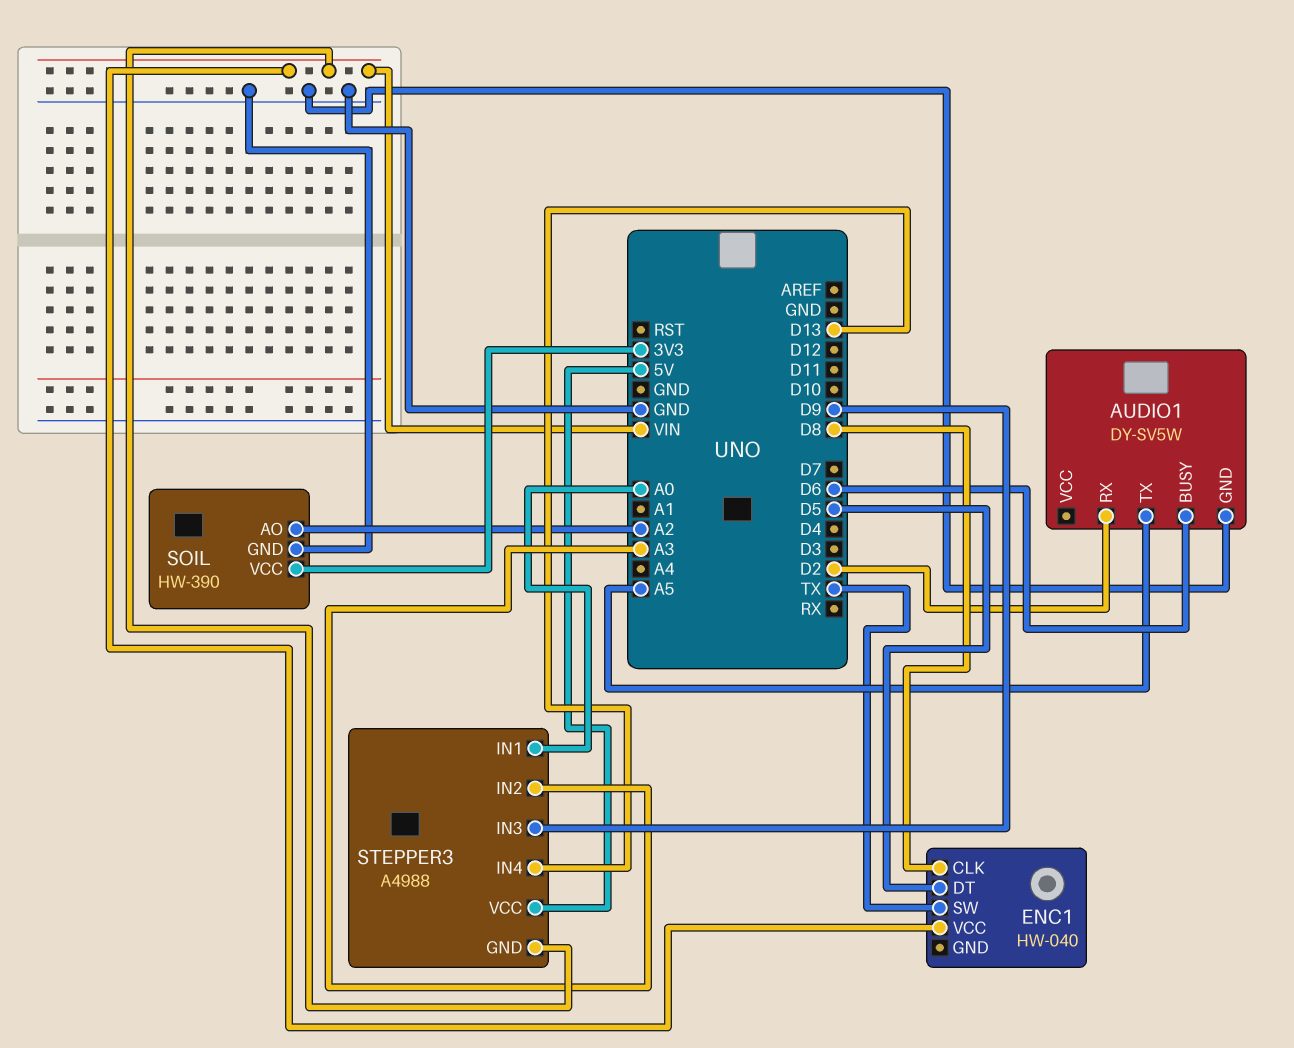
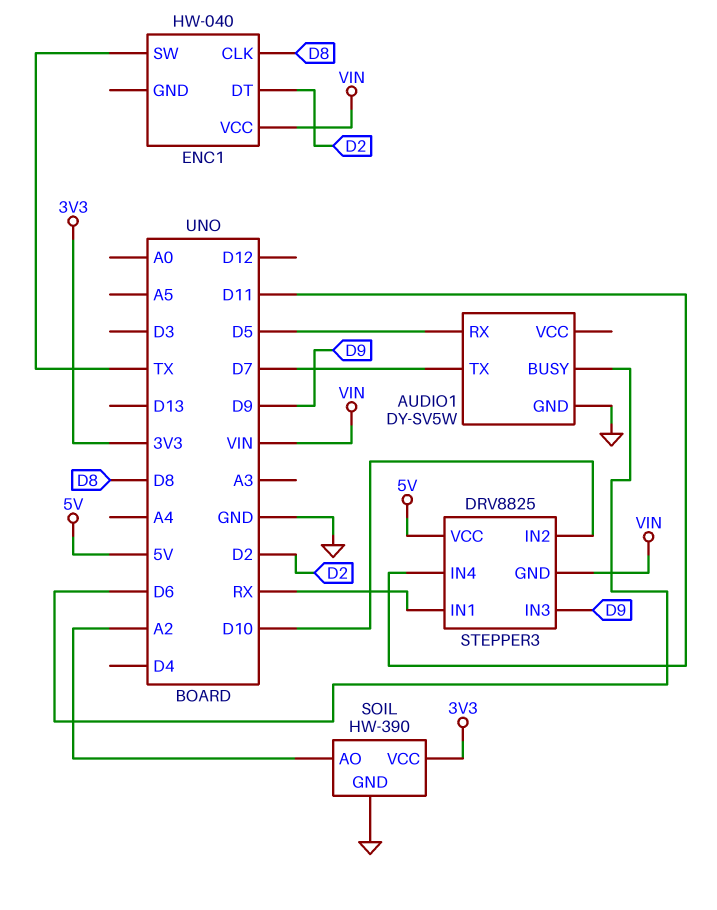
AUDIO1 pin RX: D2 -> D5
AUDIO1 pin TX: A5 -> D7
ENC1 pin DT: D5 -> D2
STEPPER3: A4988 -> DRV8825
STEPPER3 pin IN1: A0 -> RX
STEPPER3 pin IN2: A3 -> D10
STEPPER3 pin IN4: D13 -> D11

